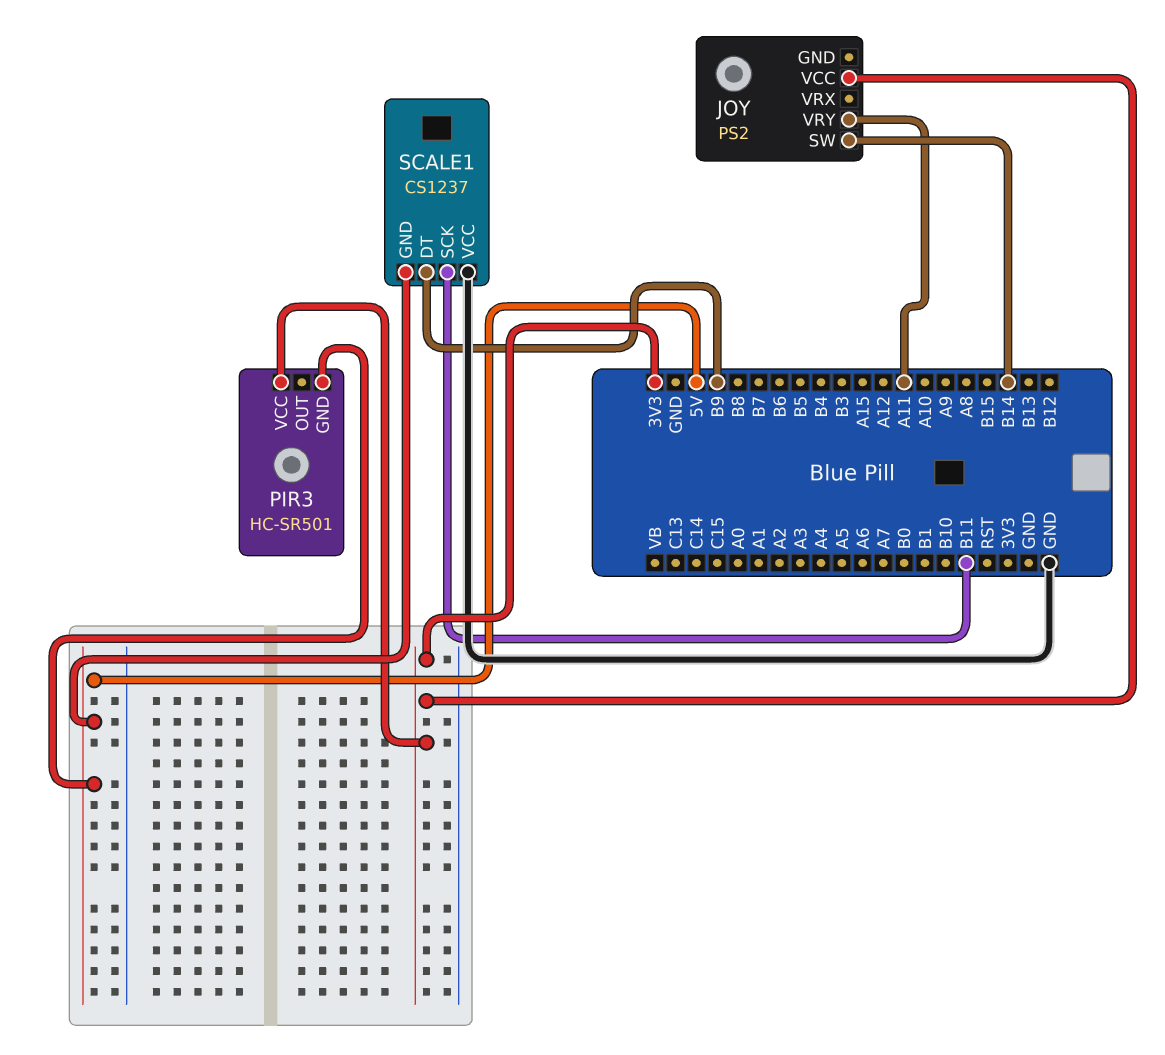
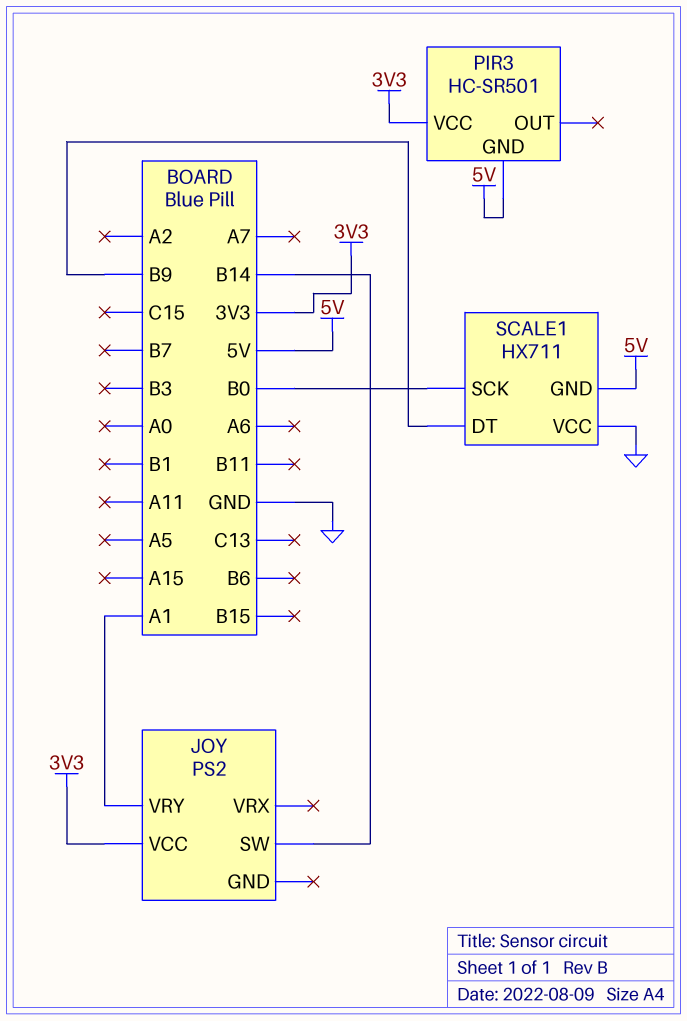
JOY pin VRY: A11 -> A1
SCALE1: CS1237 -> HX711
SCALE1 pin SCK: B11 -> B0

